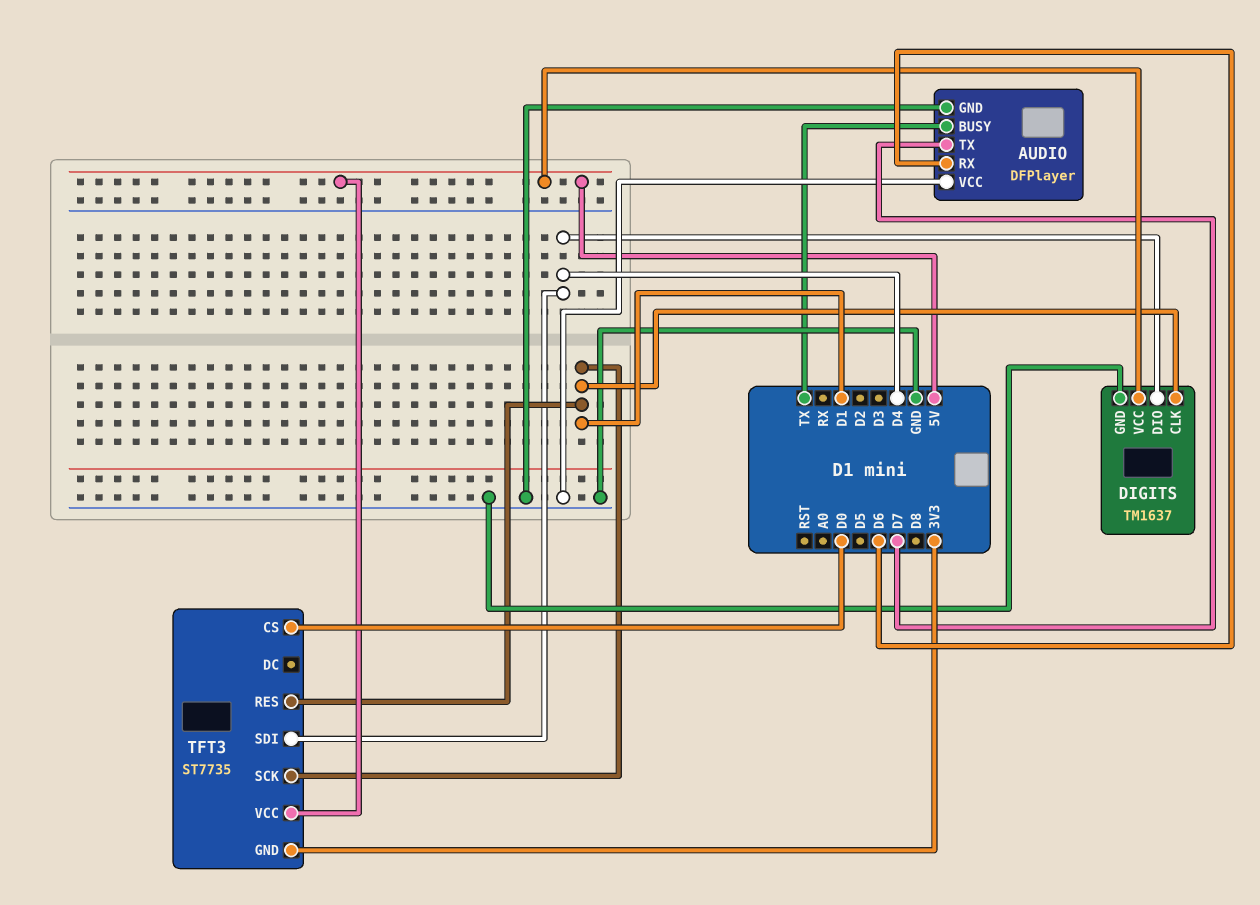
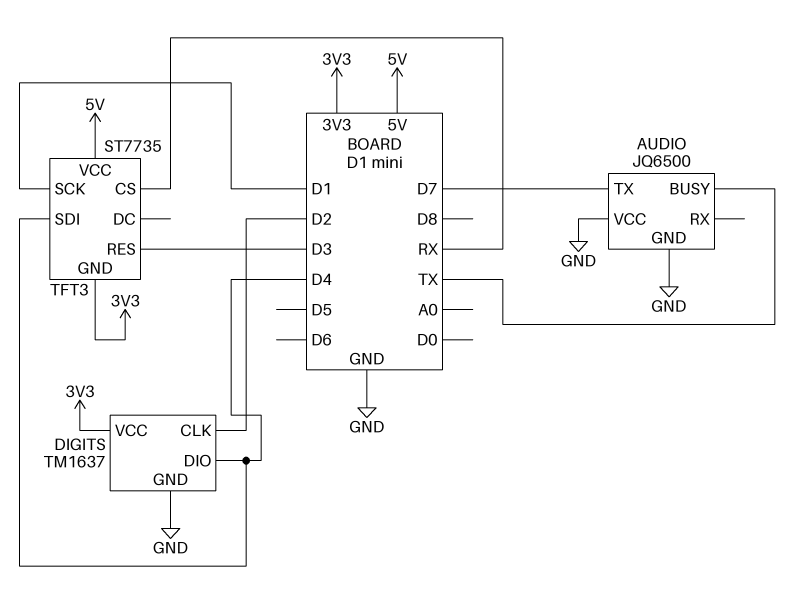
AUDIO: DFPlayer -> JQ6500
AUDIO pin RX: D6 -> none
DIGITS pin CLK: D1 -> D2
DIGITS pin VCC: 5V -> 3V3
TFT3 pin CS: D0 -> RX
TFT3 pin RES: D1 -> D3

